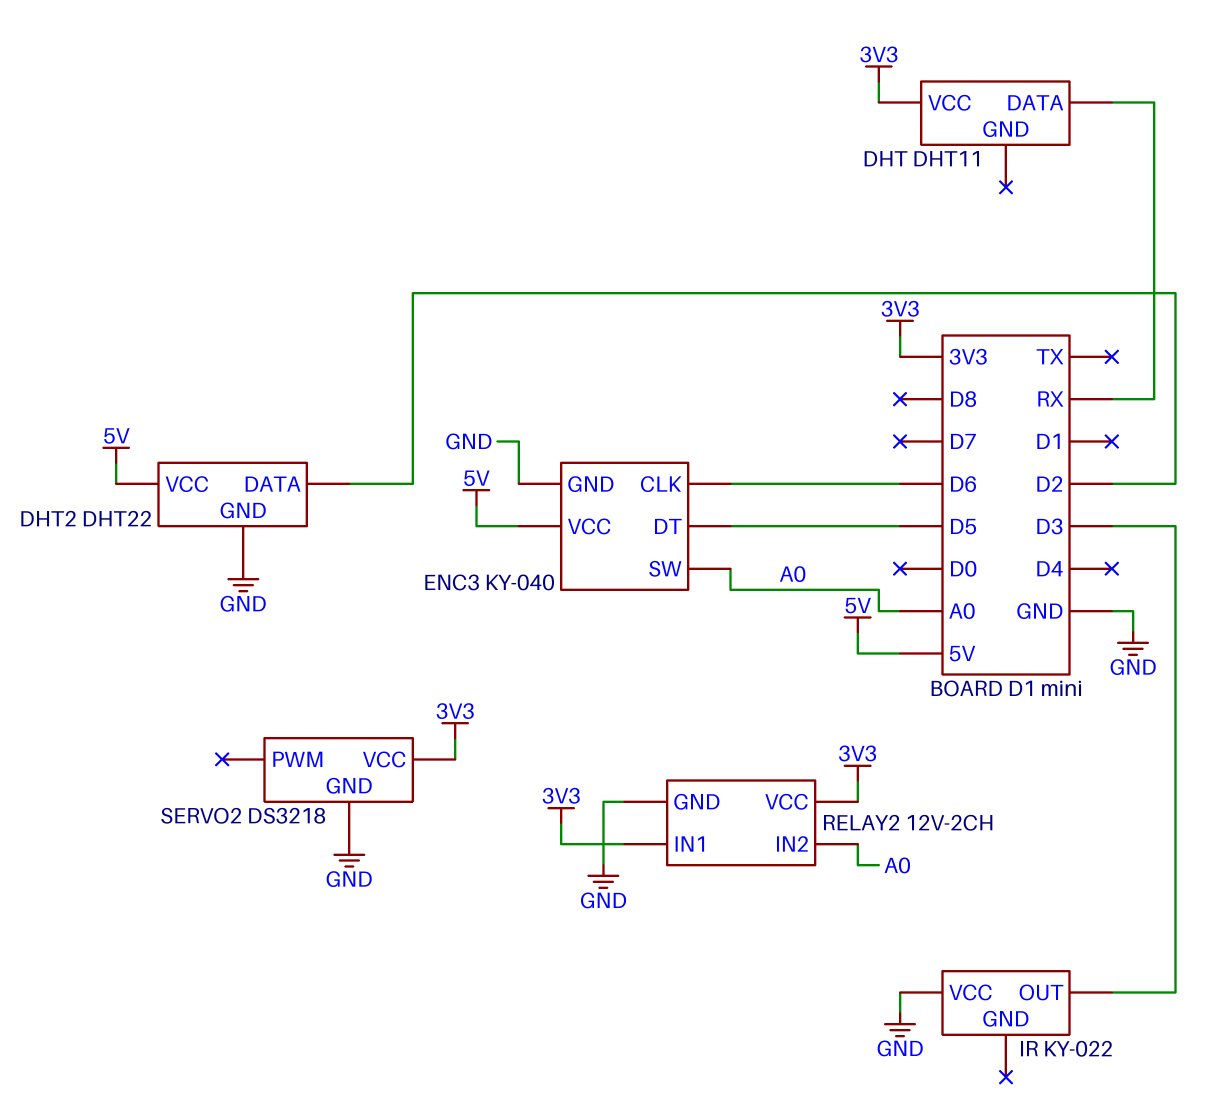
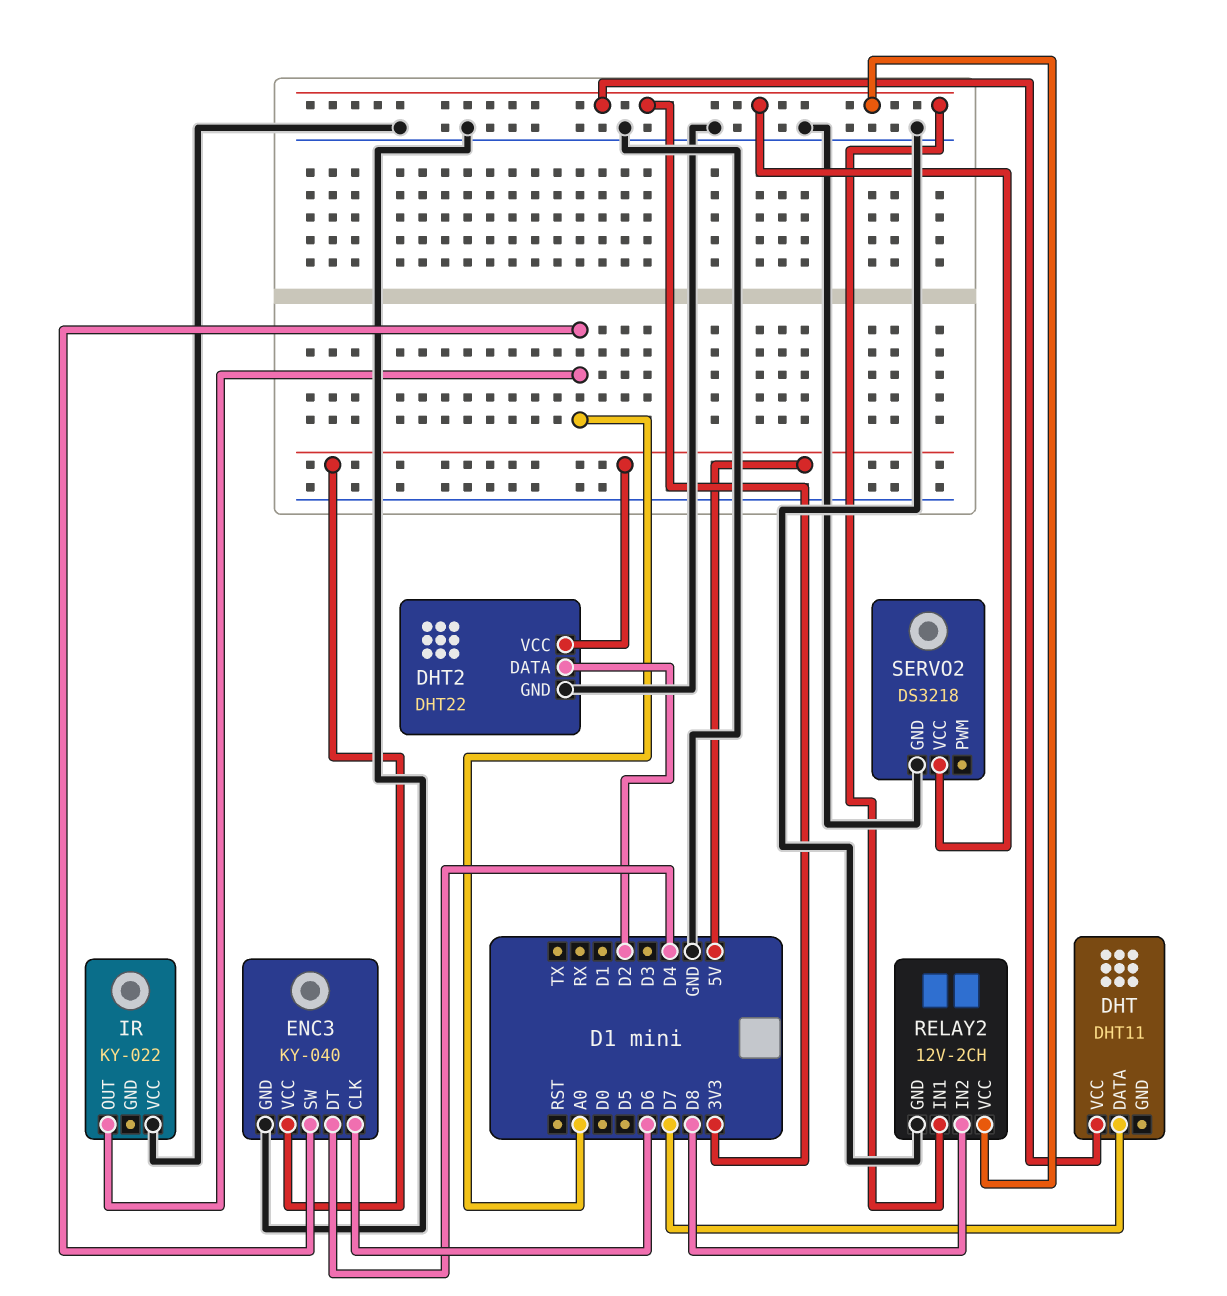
DHT pin DATA: RX -> D7
ENC3 pin DT: D5 -> D4
IR pin OUT: D3 -> A0
RELAY2 pin IN2: A0 -> D8

